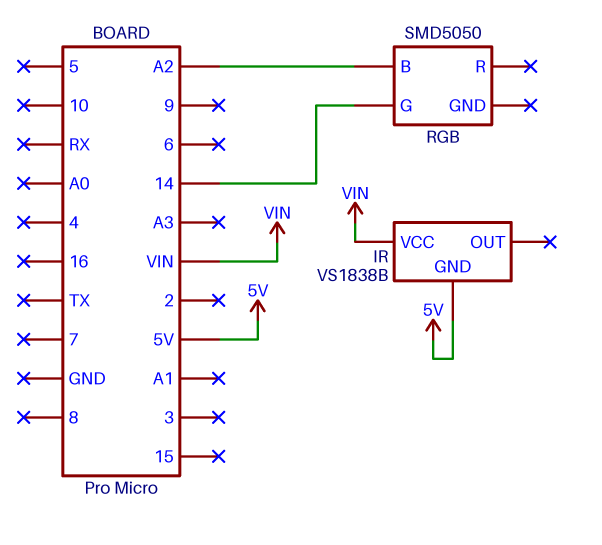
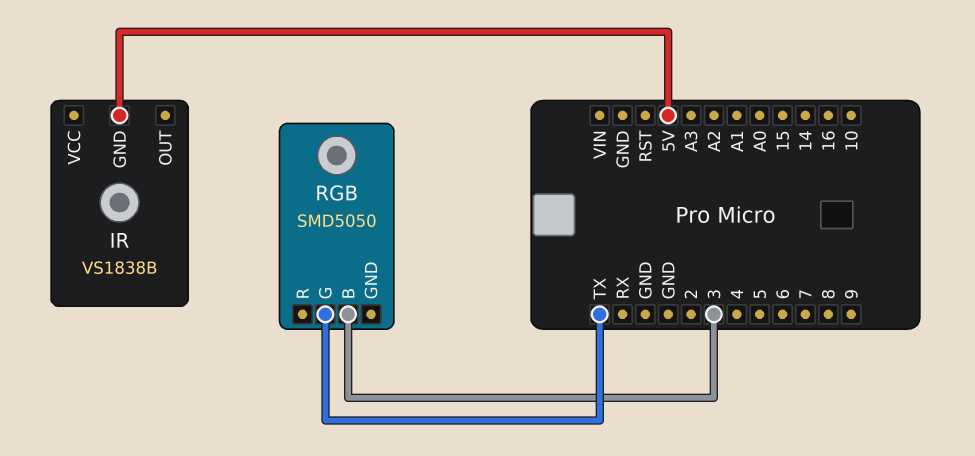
IR pin VCC: VIN -> none
RGB pin B: A2 -> 3
RGB pin G: 14 -> TX

